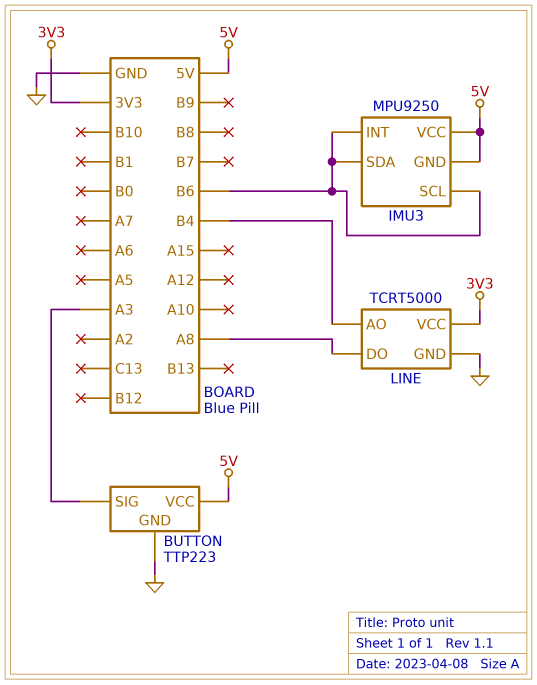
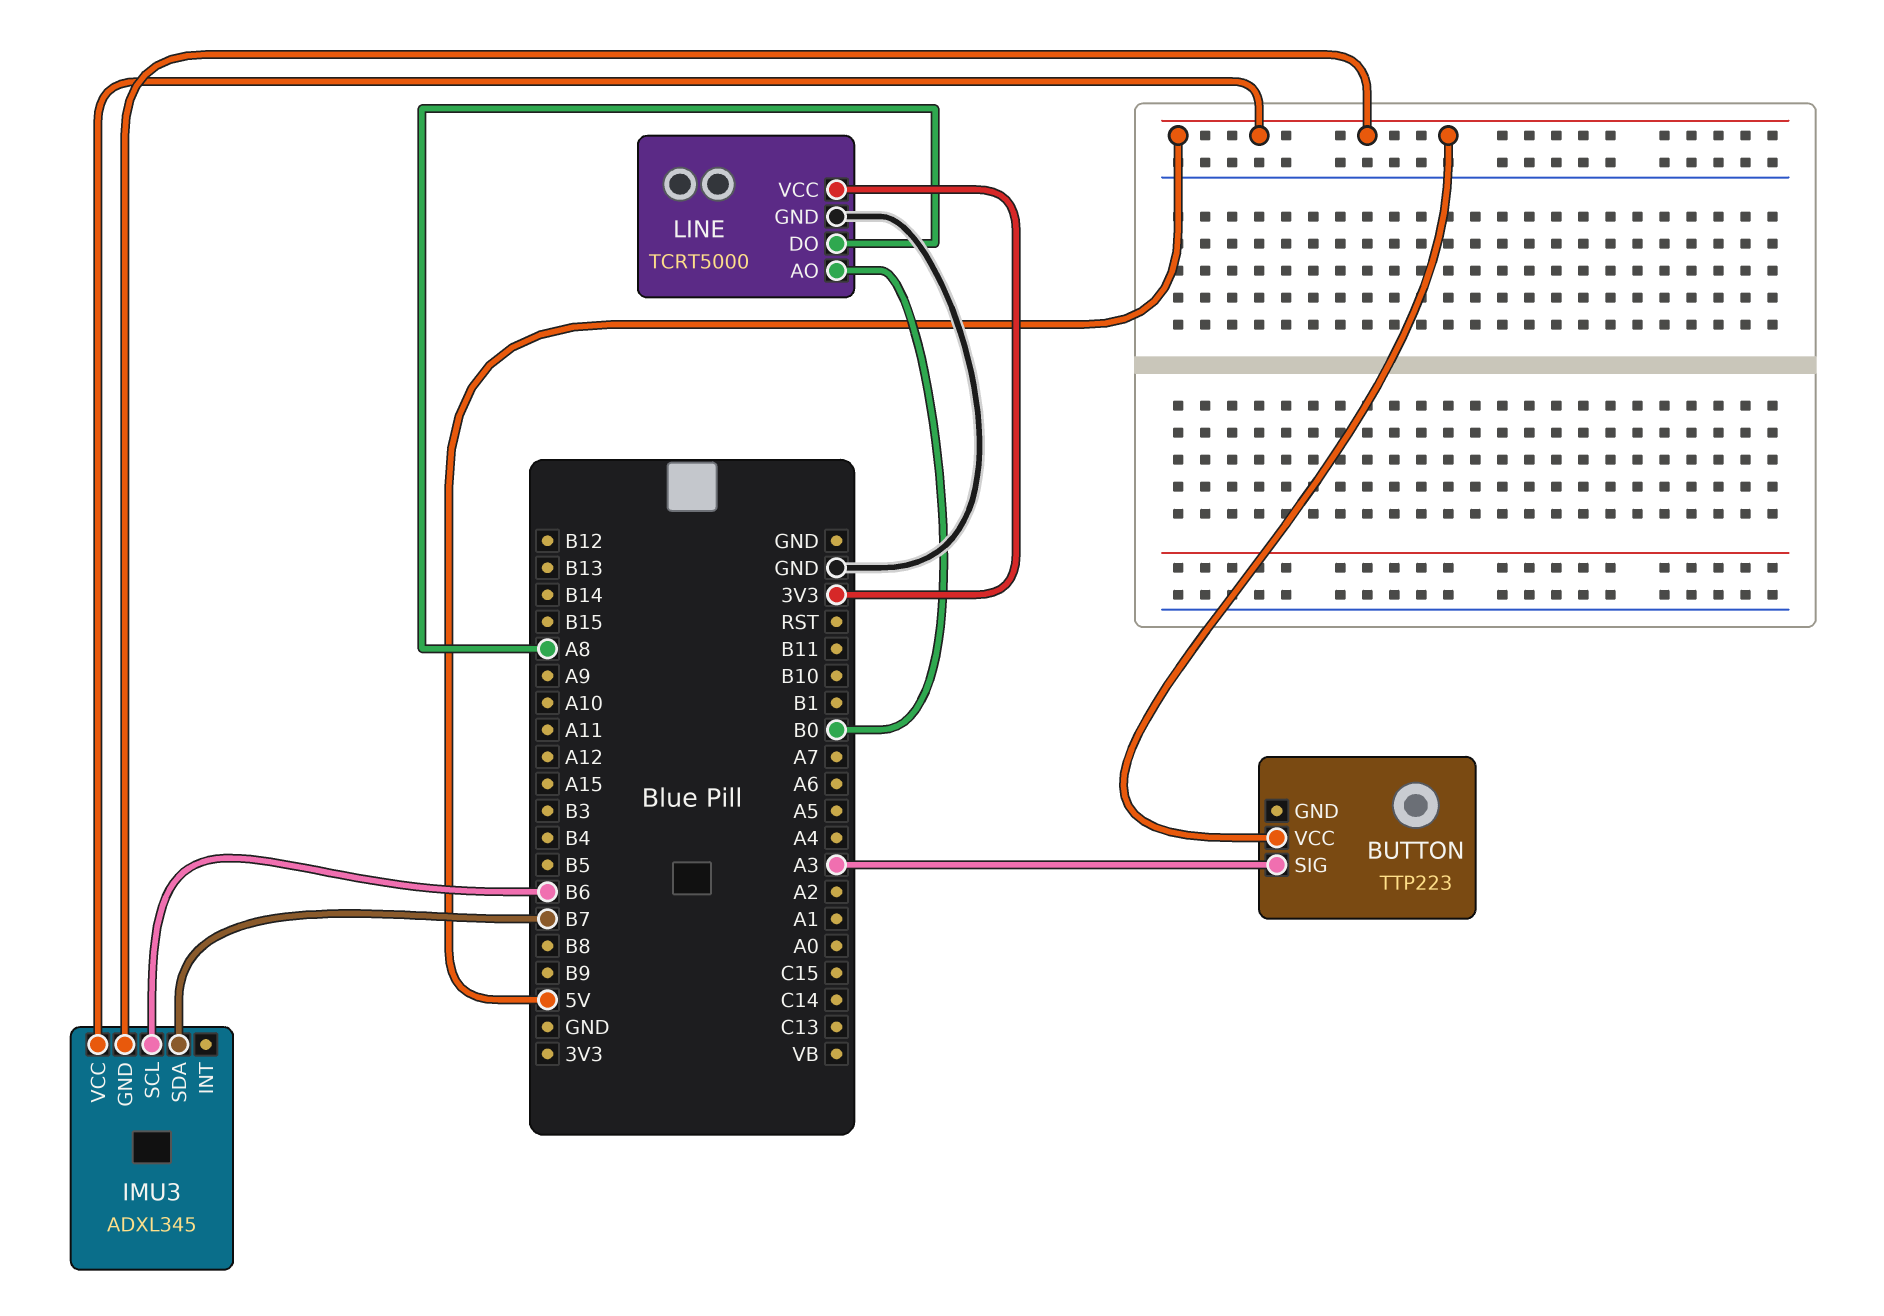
BUTTON pin GND: GND -> none
IMU3: MPU9250 -> ADXL345
IMU3 pin INT: B6 -> none
IMU3 pin SDA: B6 -> B7
LINE pin AO: B4 -> B0

